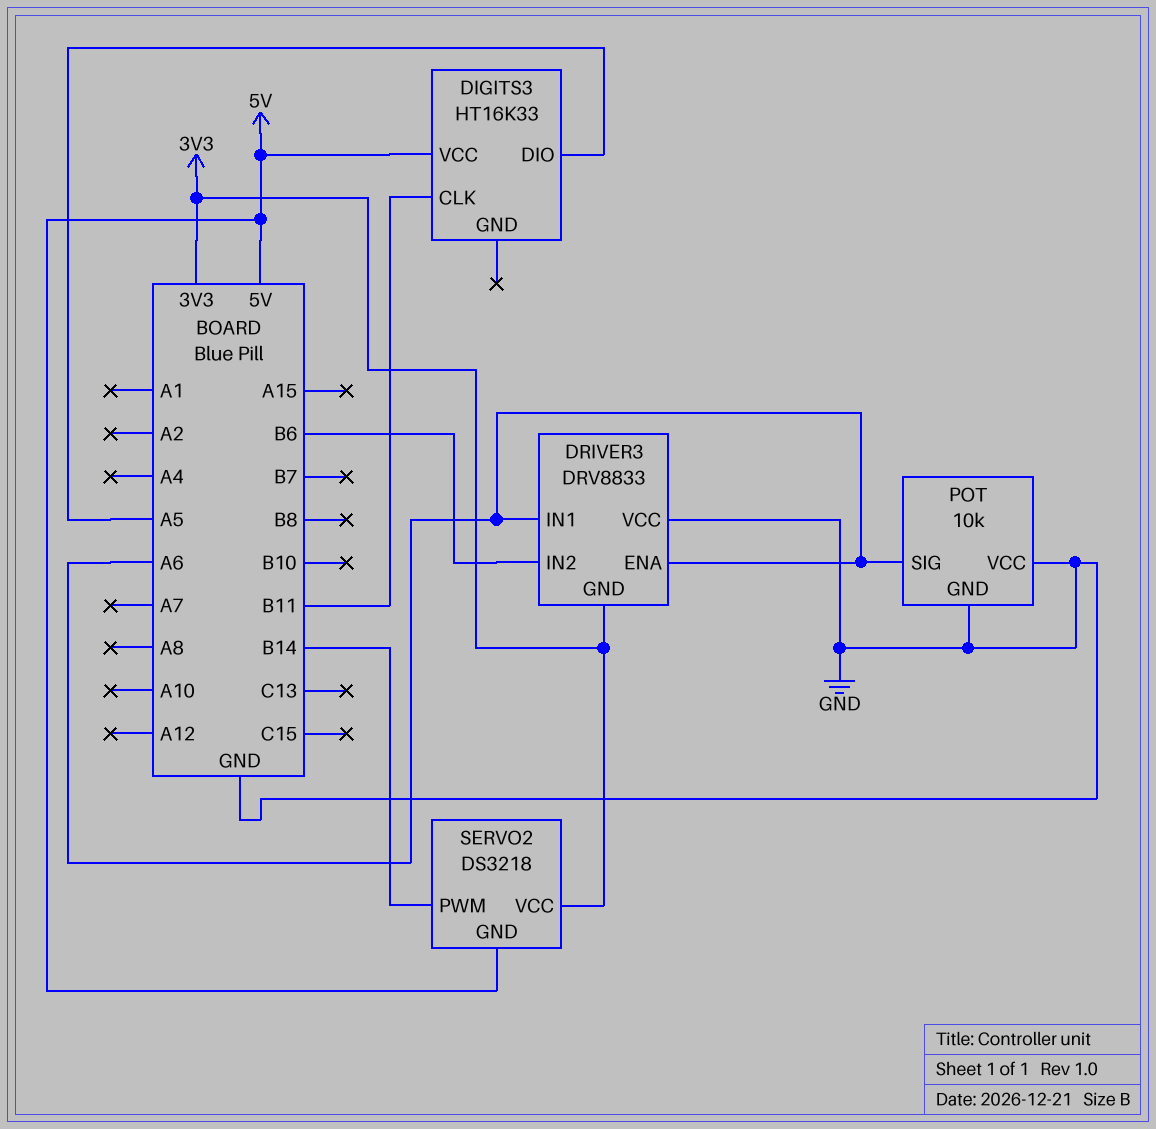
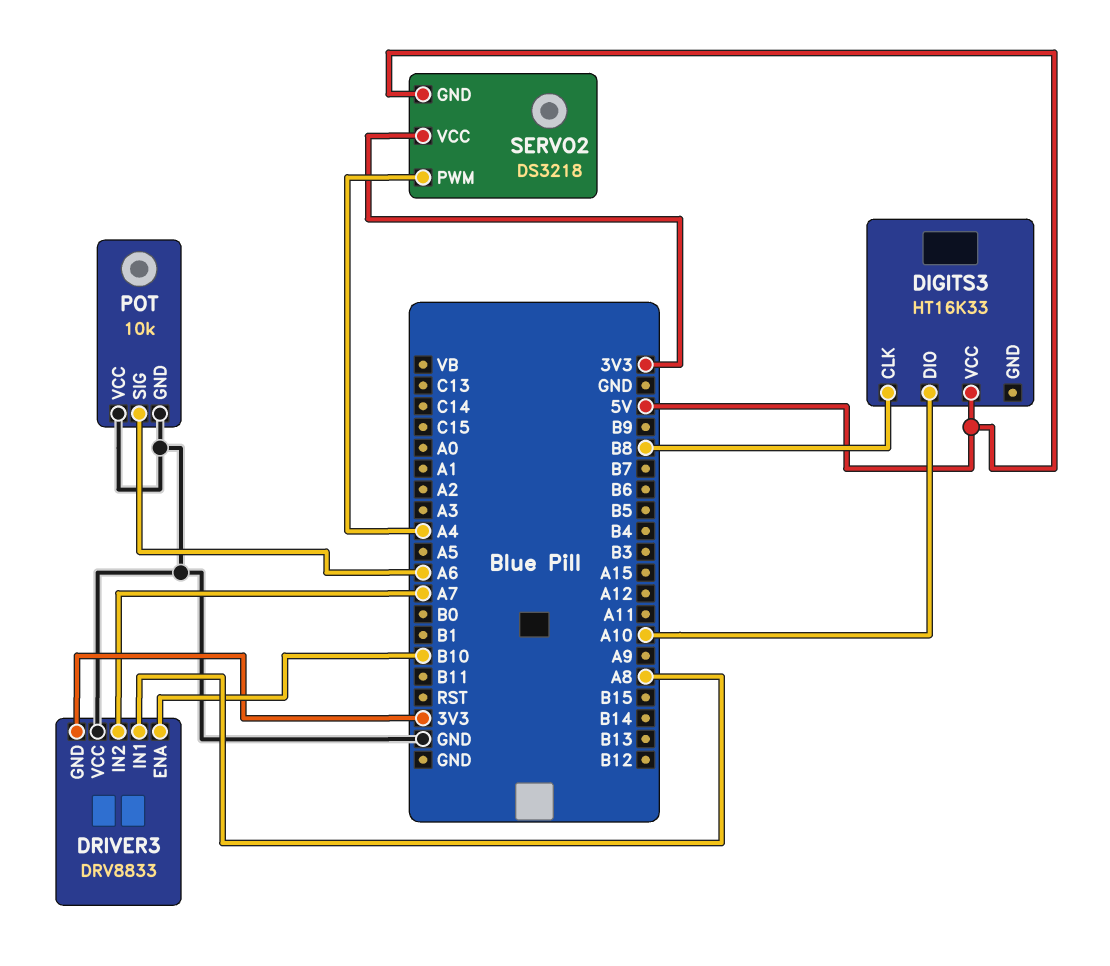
DIGITS3 pin CLK: B11 -> B8
DIGITS3 pin DIO: A5 -> A10
DRIVER3 pin ENA: A6 -> B10
DRIVER3 pin IN1: A6 -> A8
DRIVER3 pin IN2: B6 -> A7
SERVO2 pin PWM: B14 -> A4

